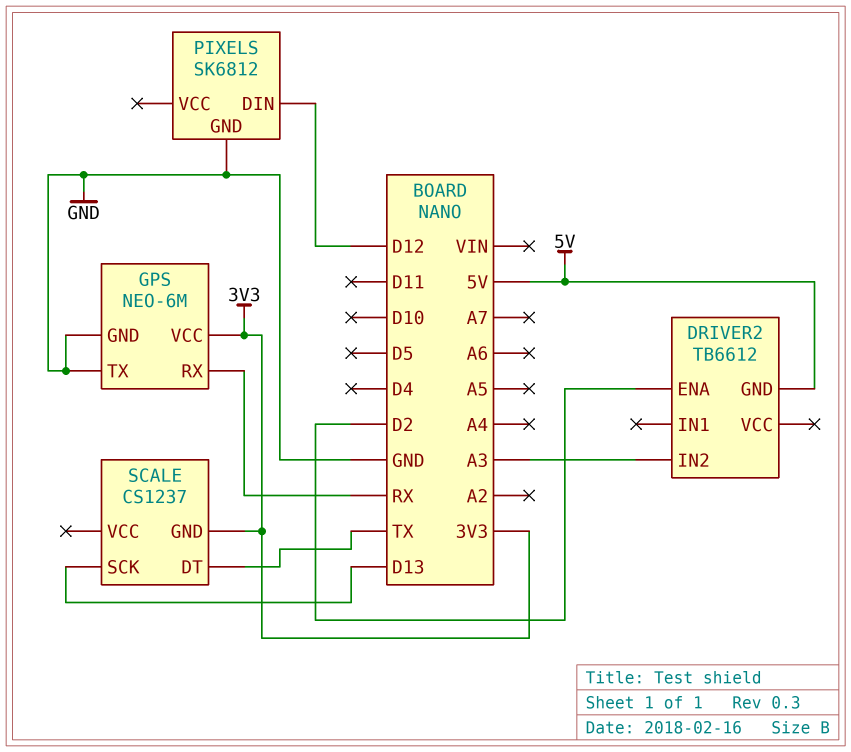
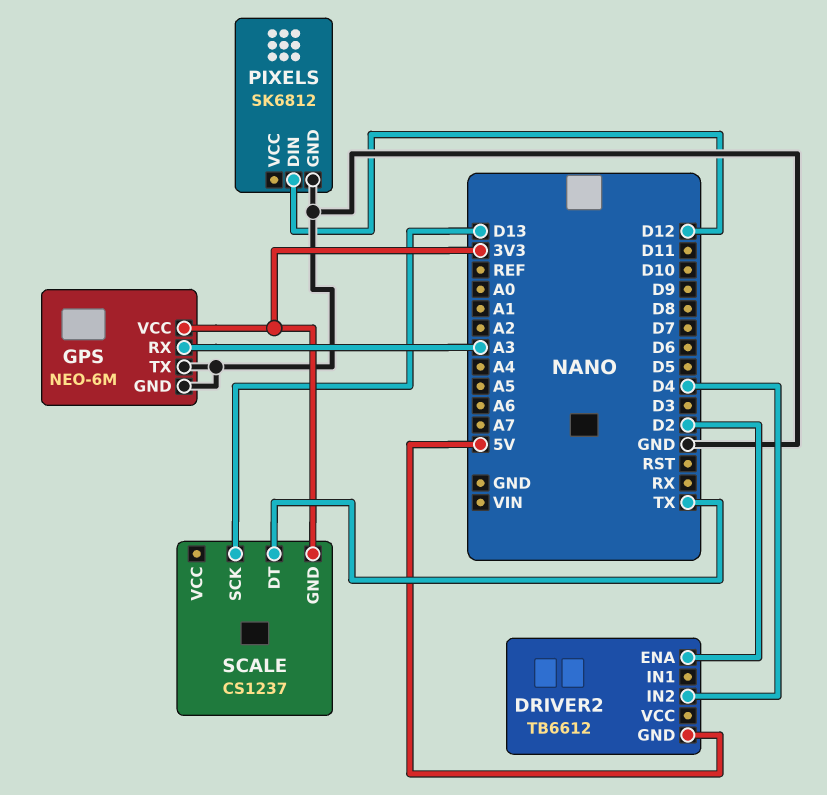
DRIVER2 pin IN2: A3 -> D4
GPS pin RX: RX -> A3

